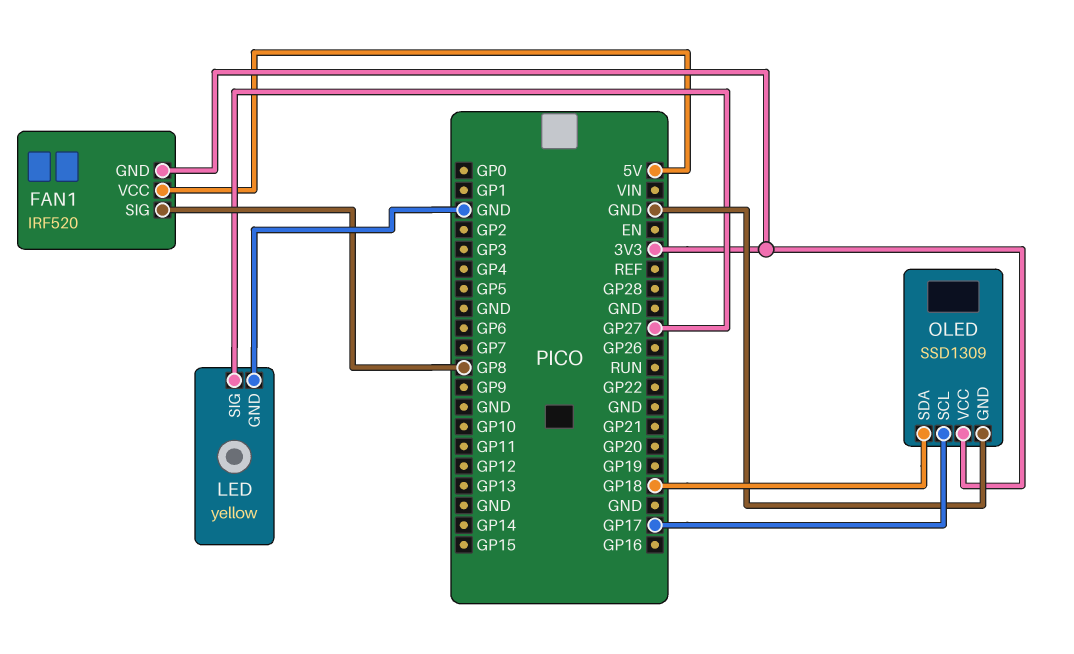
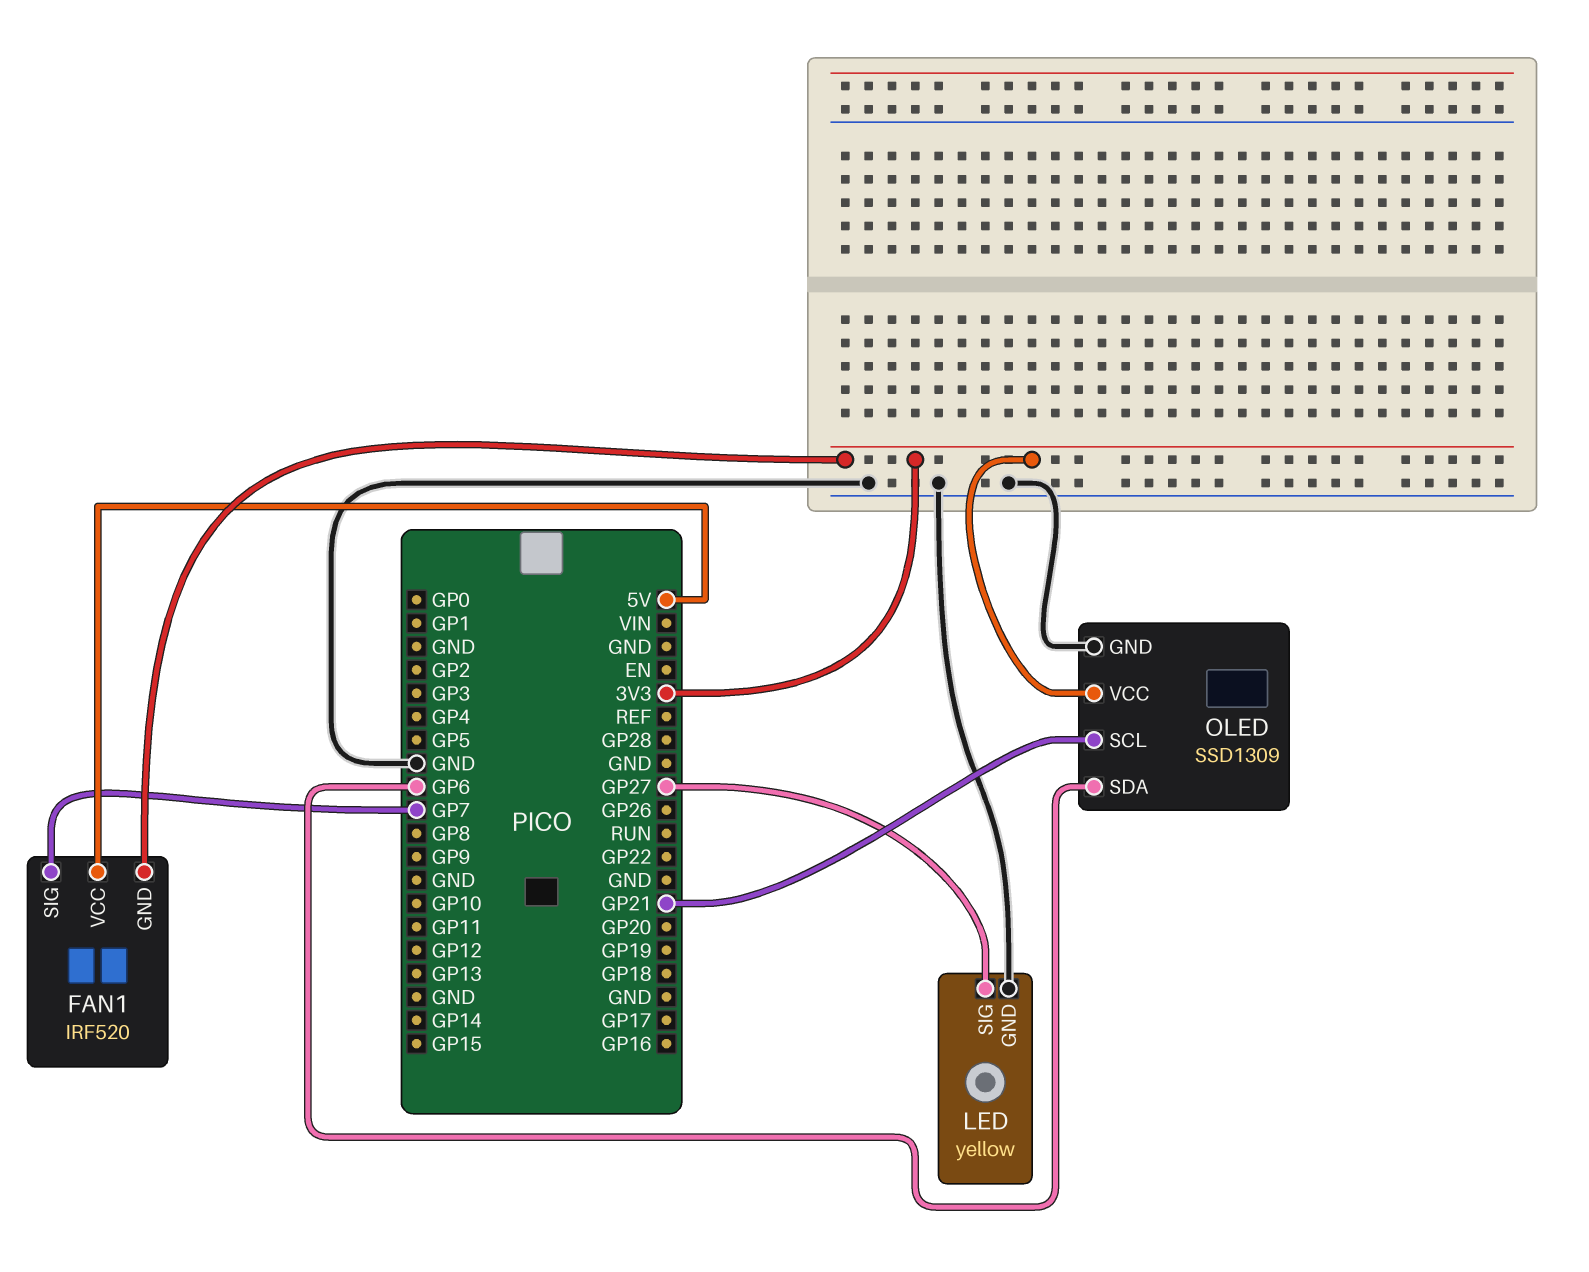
FAN1 pin SIG: GP8 -> GP7
OLED pin SCL: GP17 -> GP21
OLED pin SDA: GP18 -> GP6

